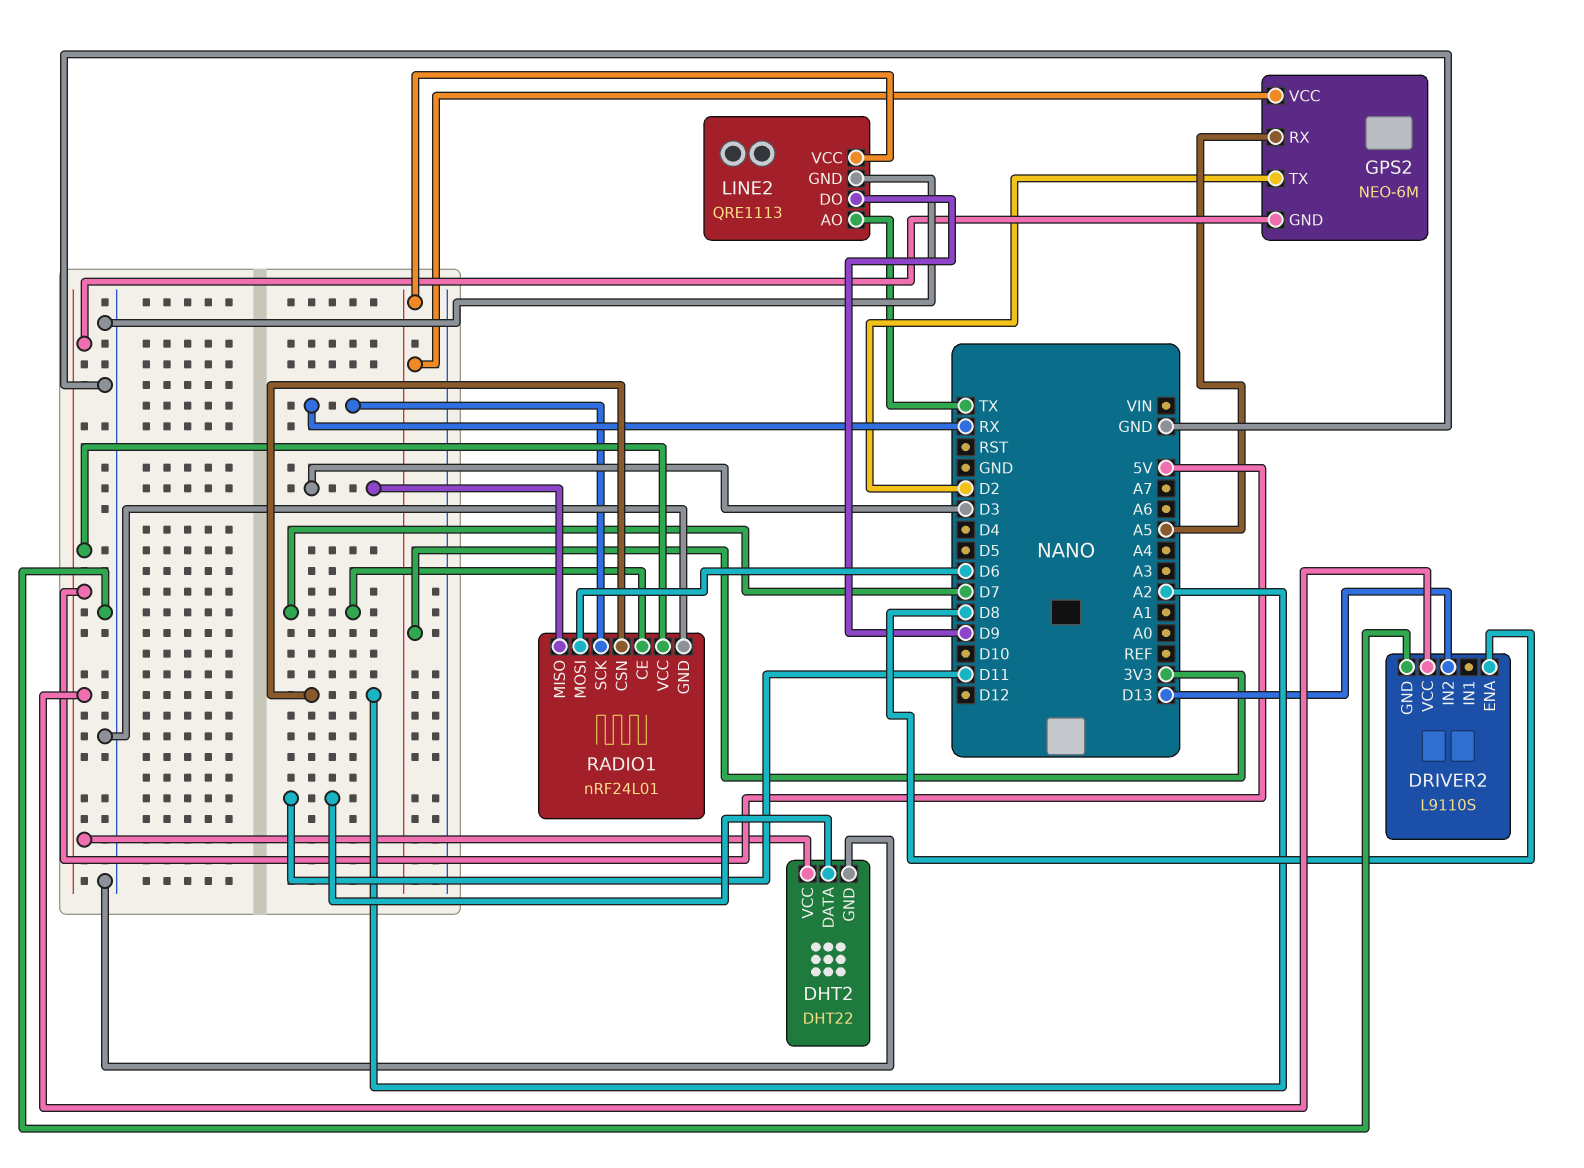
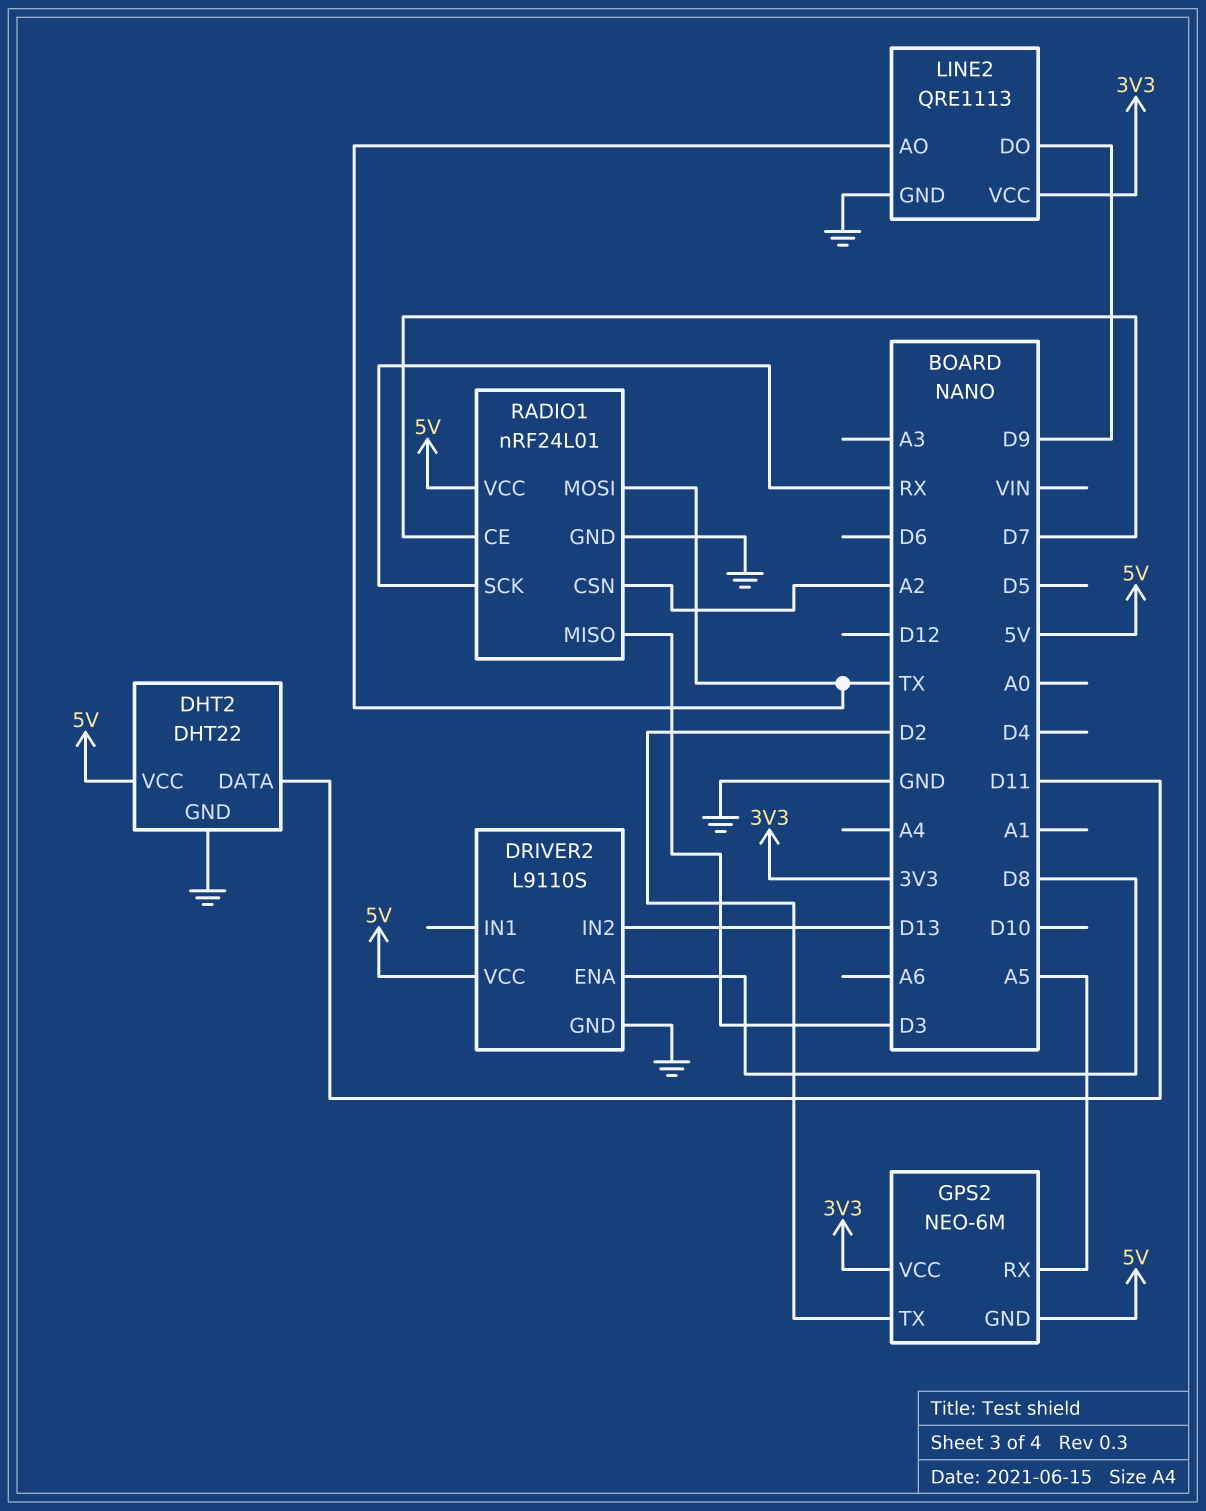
RADIO1 pin MOSI: D6 -> TX

